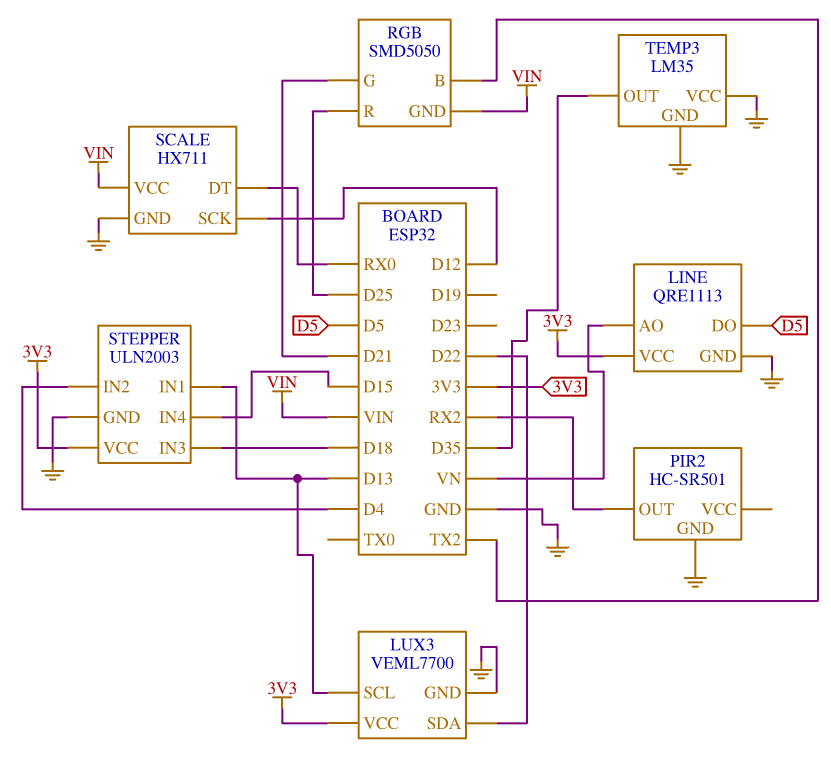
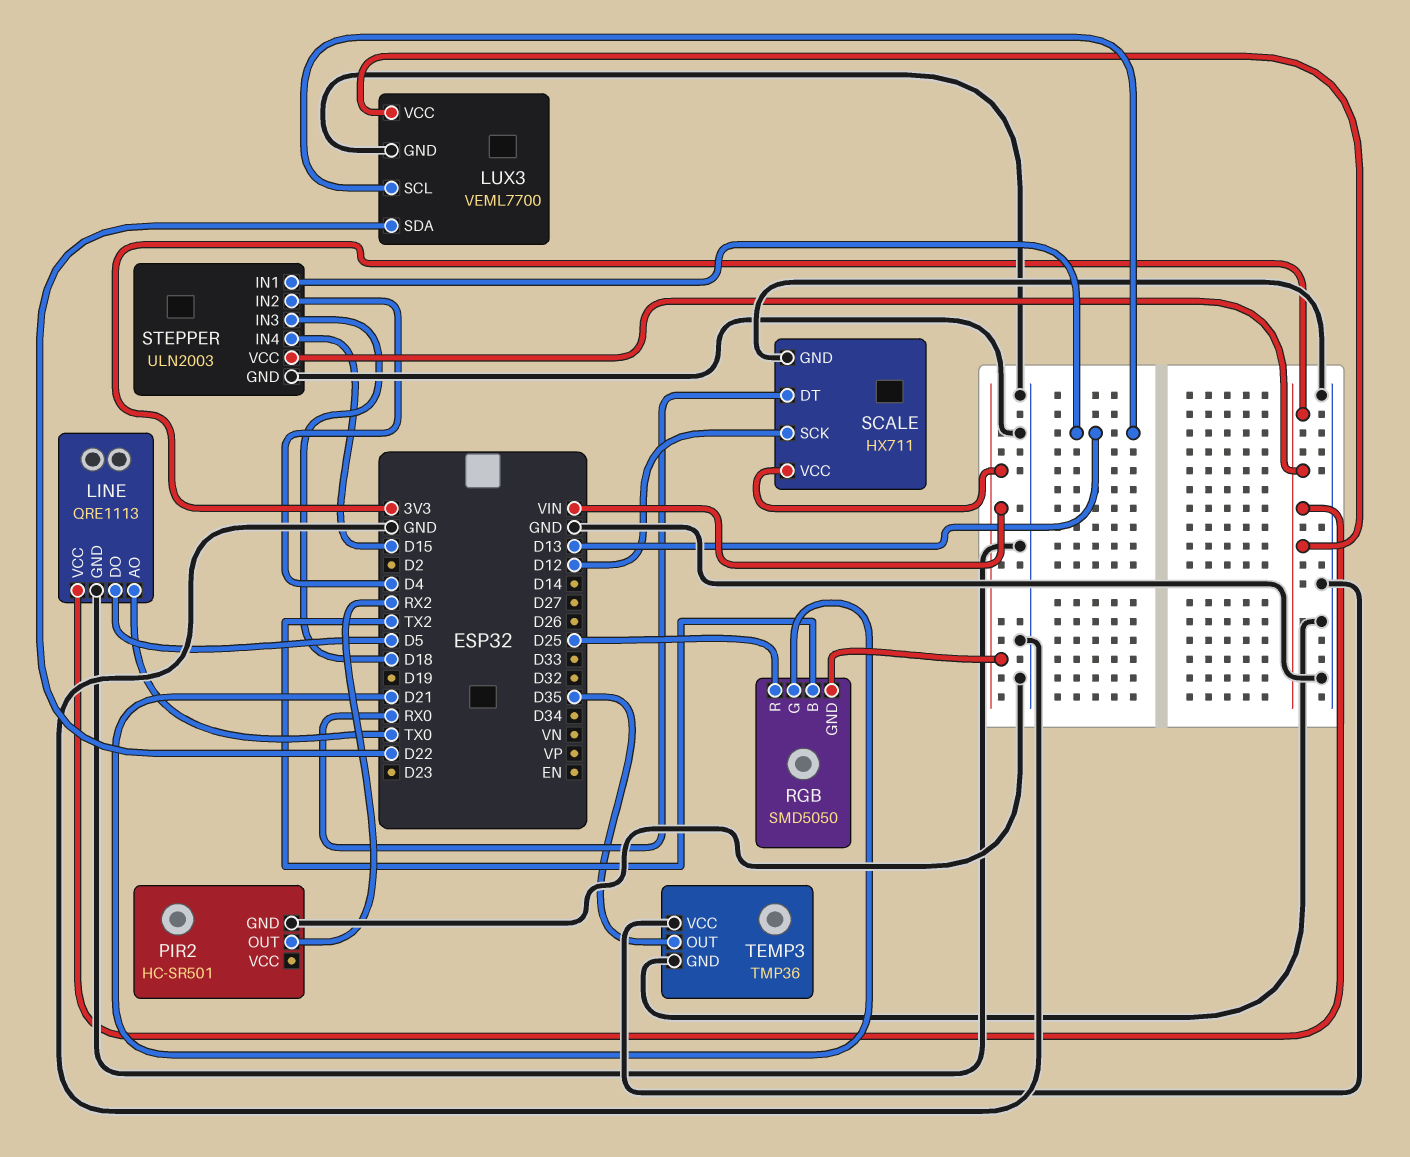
LINE pin AO: VN -> TX0
TEMP3: LM35 -> TMP36

